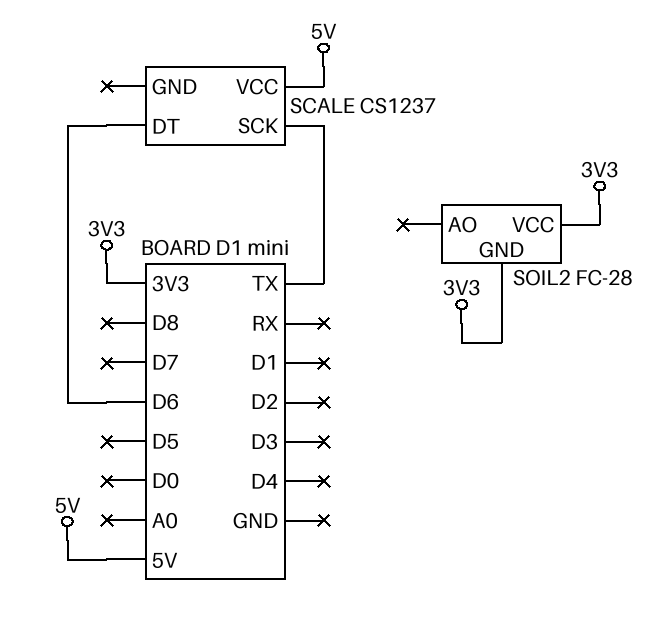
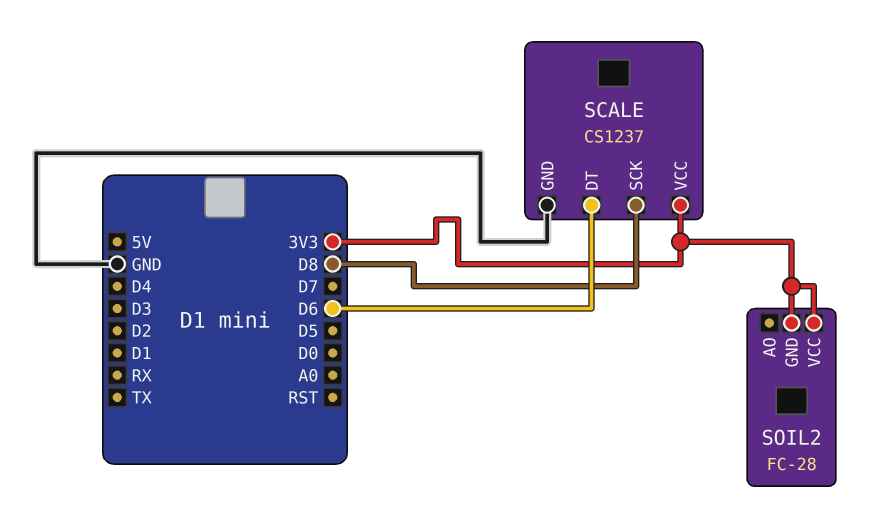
SCALE pin GND: none -> GND
SCALE pin SCK: TX -> D8
SCALE pin VCC: 5V -> 3V3

